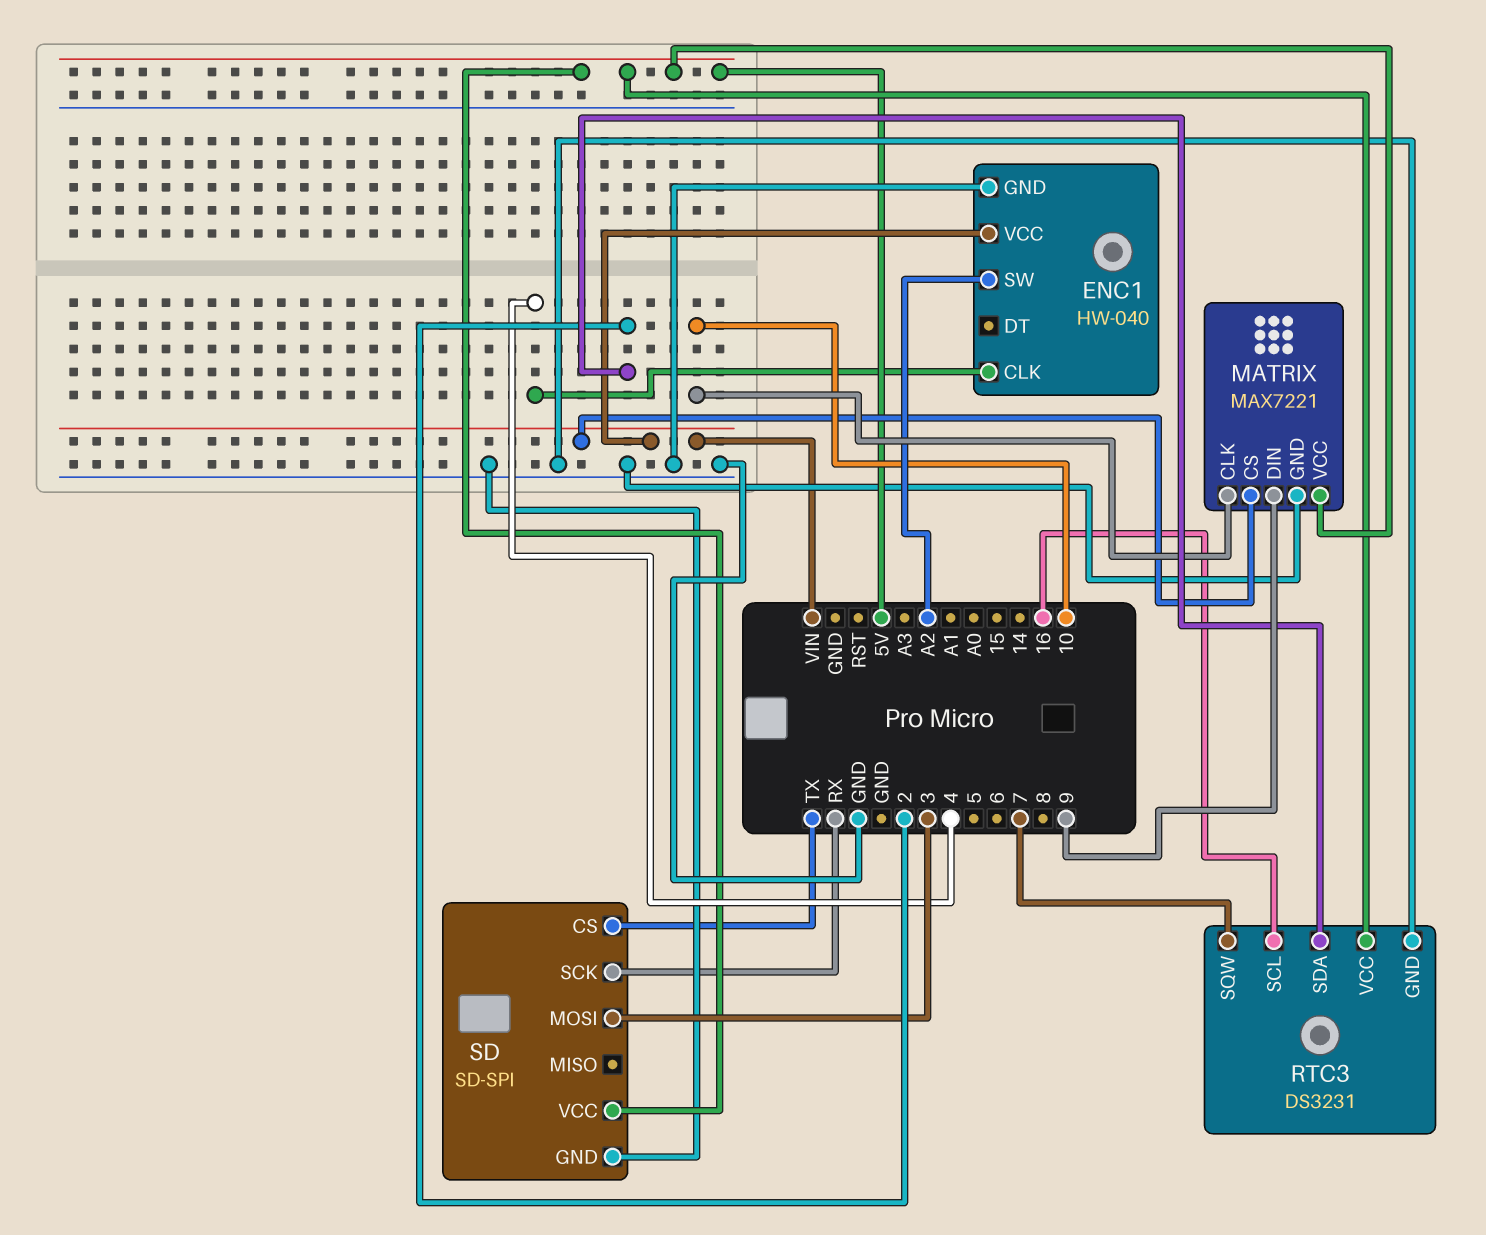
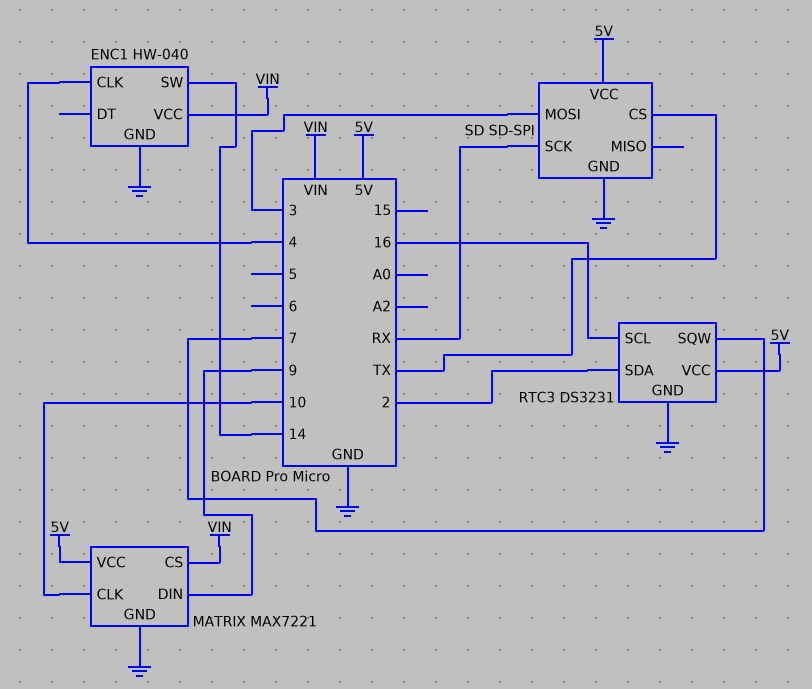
ENC1 pin SW: A2 -> 14

